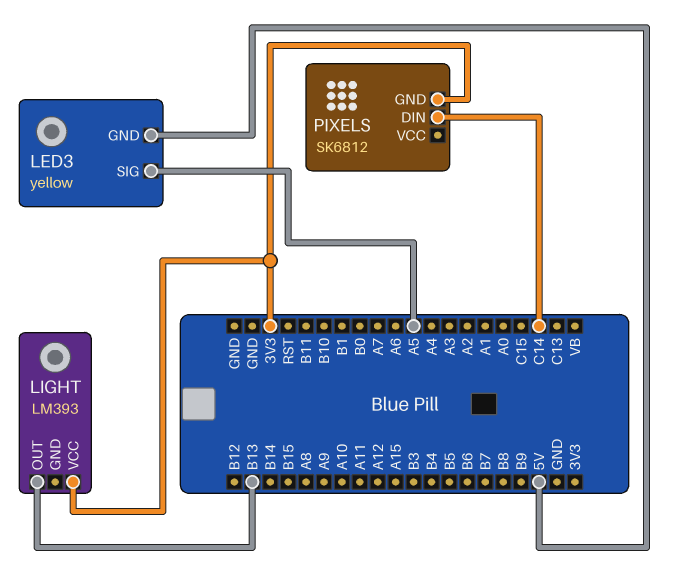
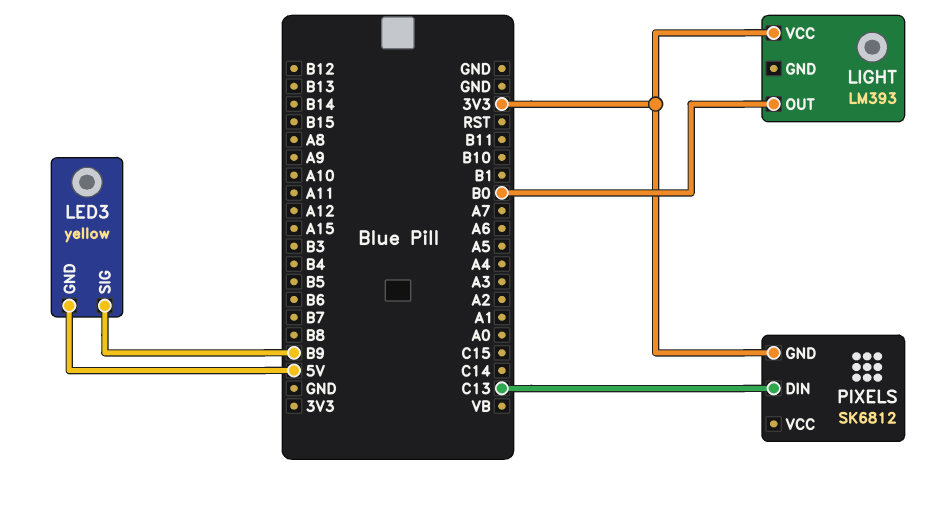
LED3 pin SIG: A5 -> B9
LIGHT pin OUT: B13 -> B0
PIXELS pin DIN: C14 -> C13

